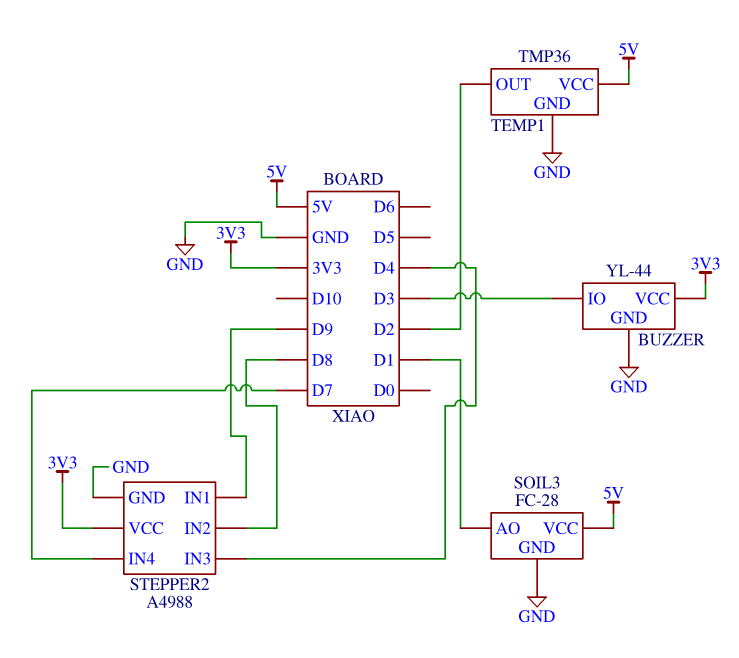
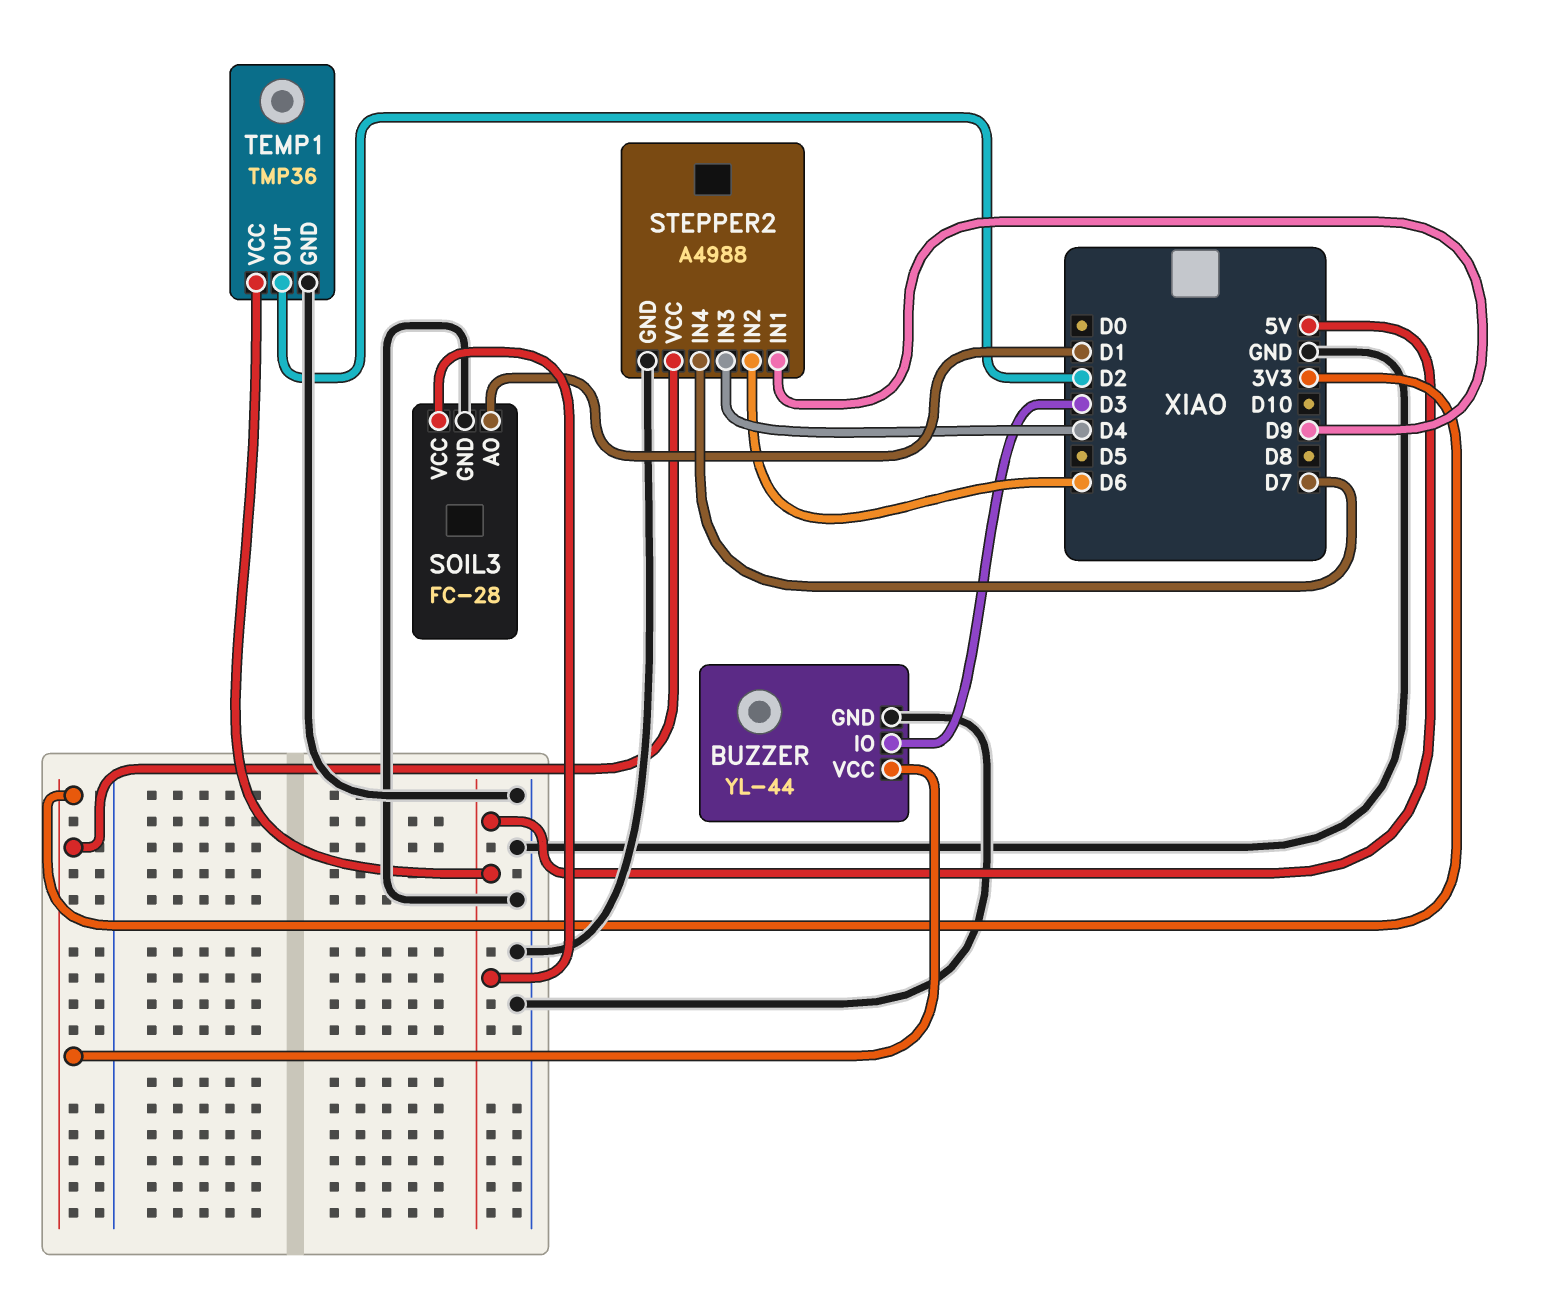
STEPPER2 pin IN2: D8 -> D6

